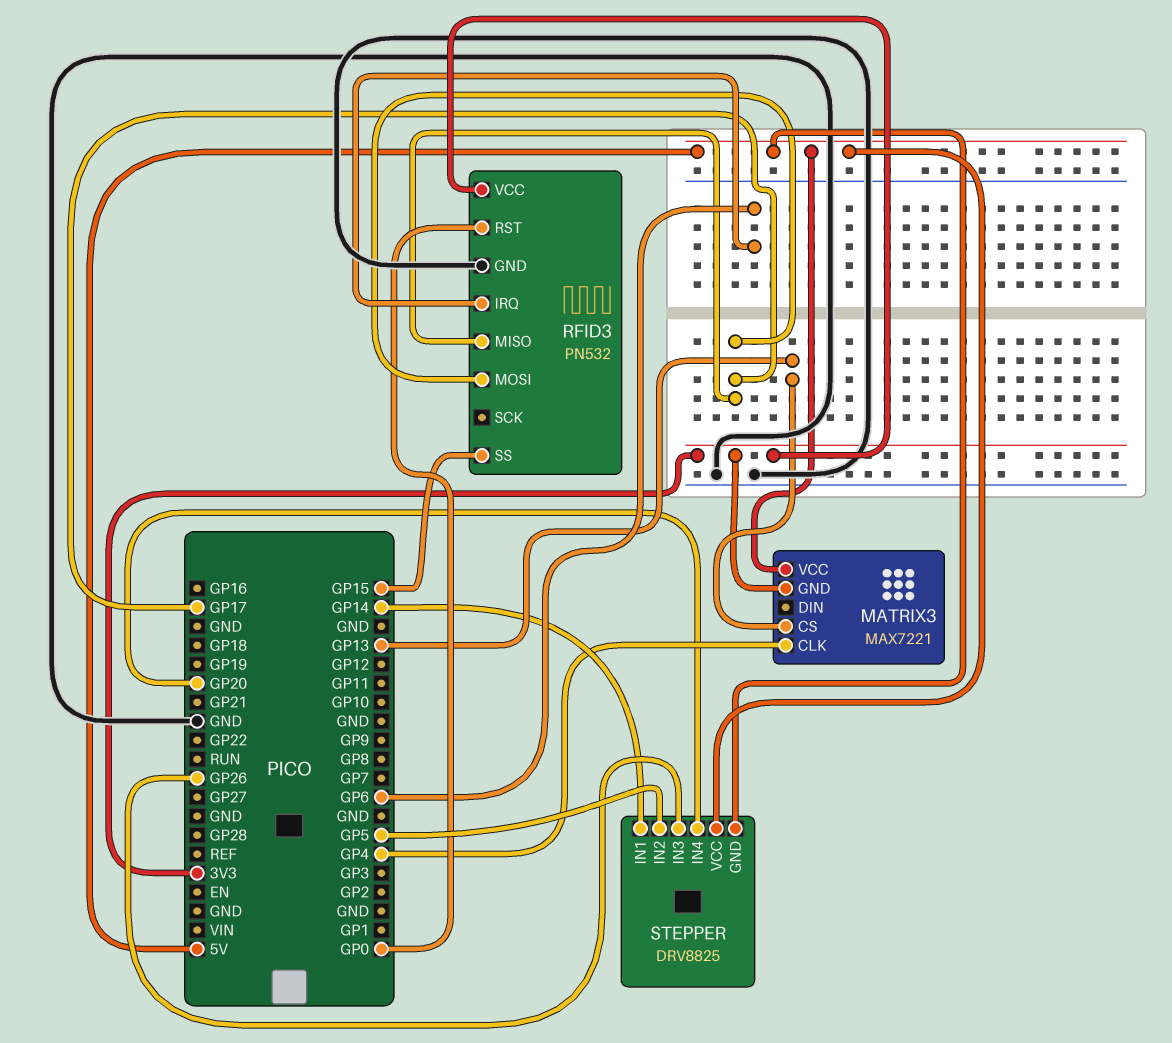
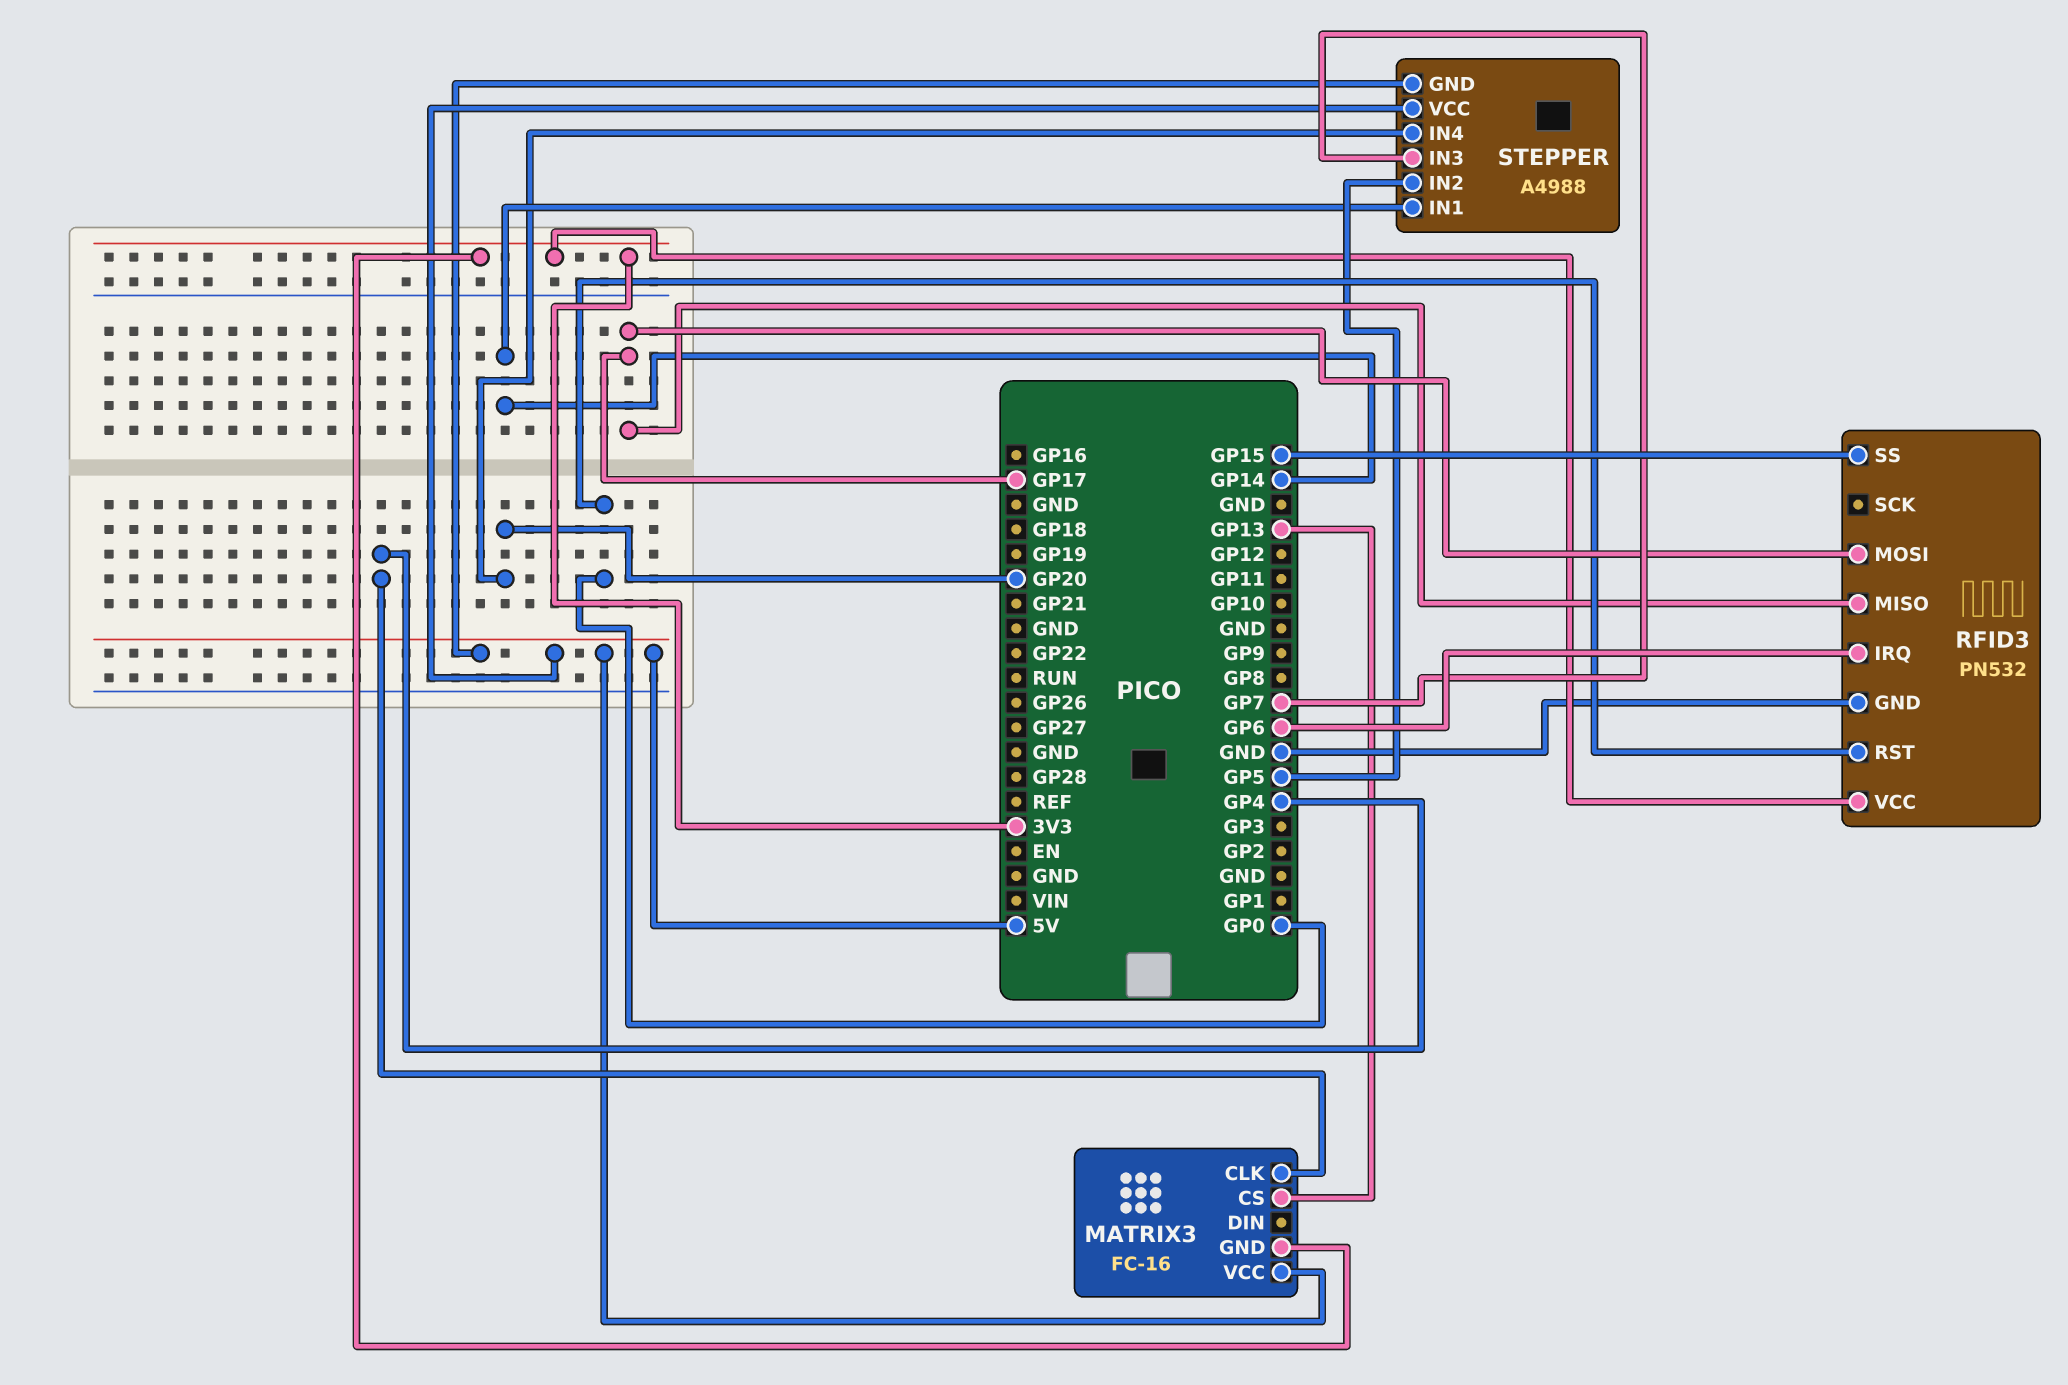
MATRIX3: MAX7221 -> FC-16
STEPPER: DRV8825 -> A4988
STEPPER pin IN3: GP26 -> GP7

